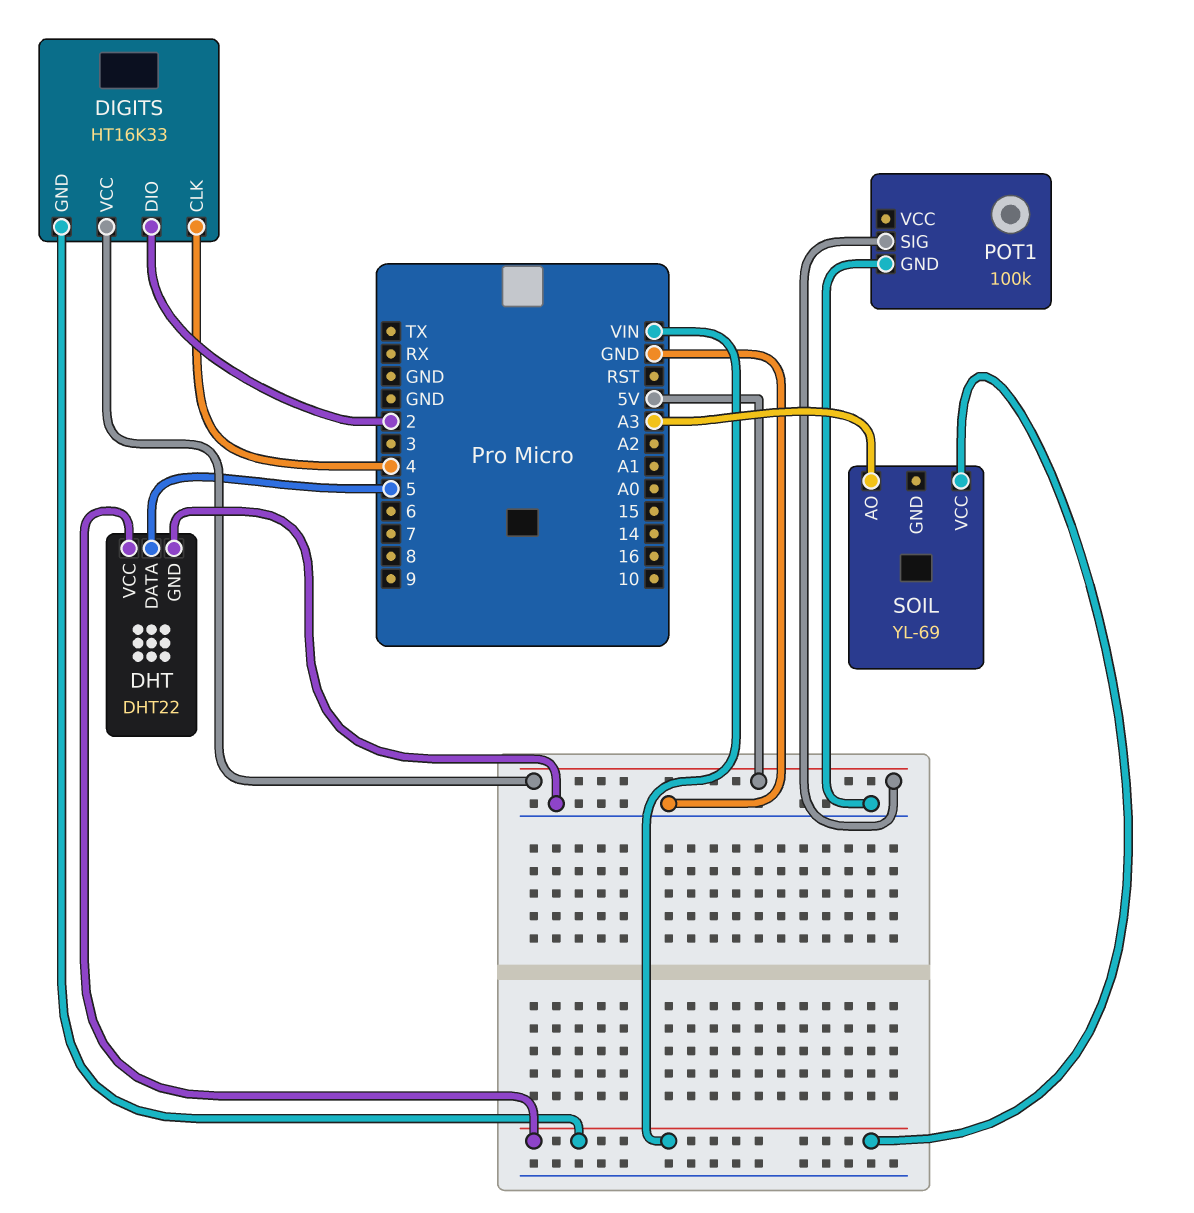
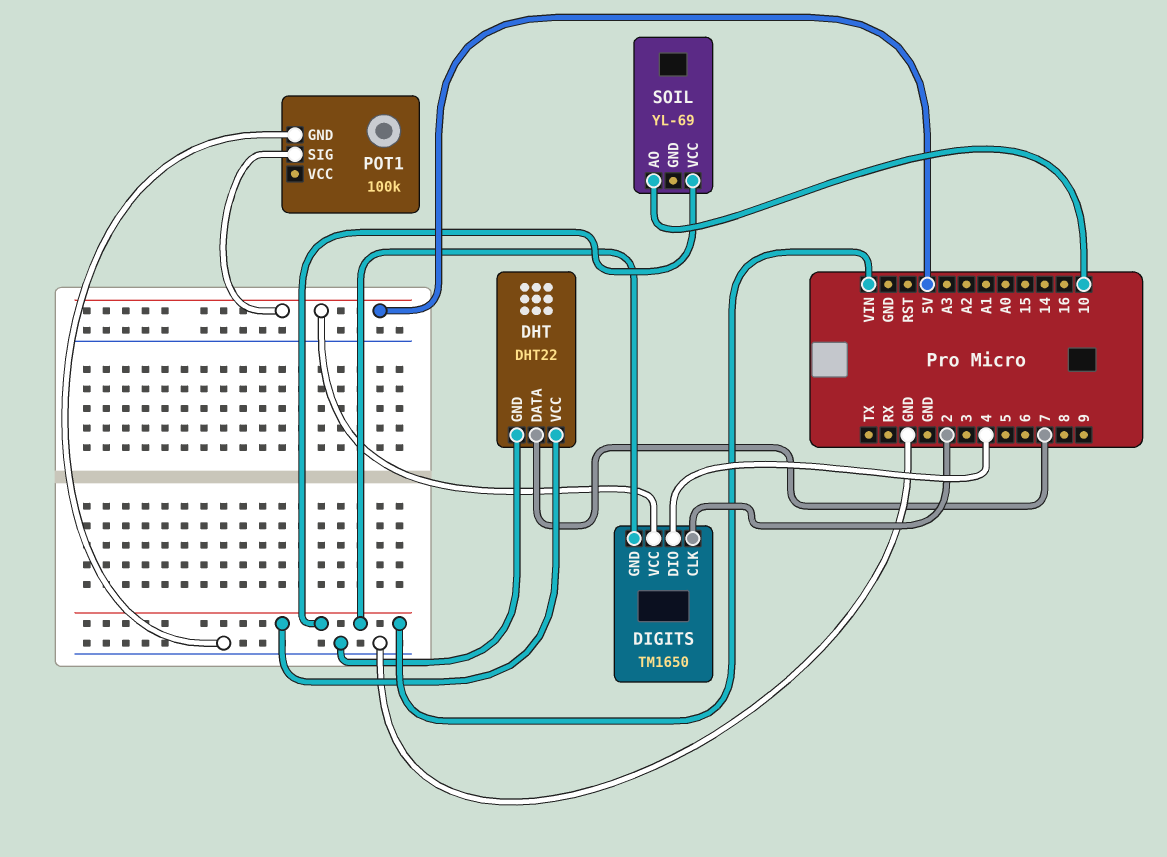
DHT pin DATA: 5 -> 7
DIGITS: HT16K33 -> TM1650
DIGITS pin CLK: 4 -> 2
DIGITS pin DIO: 2 -> 4
SOIL pin AO: A3 -> 10

